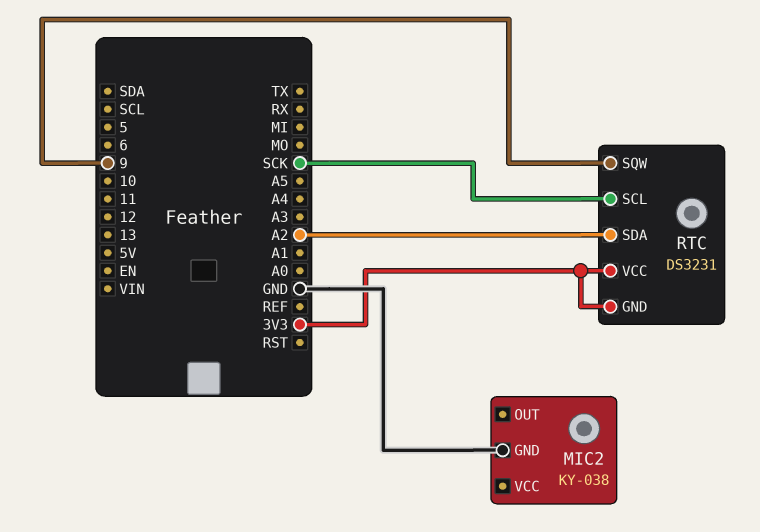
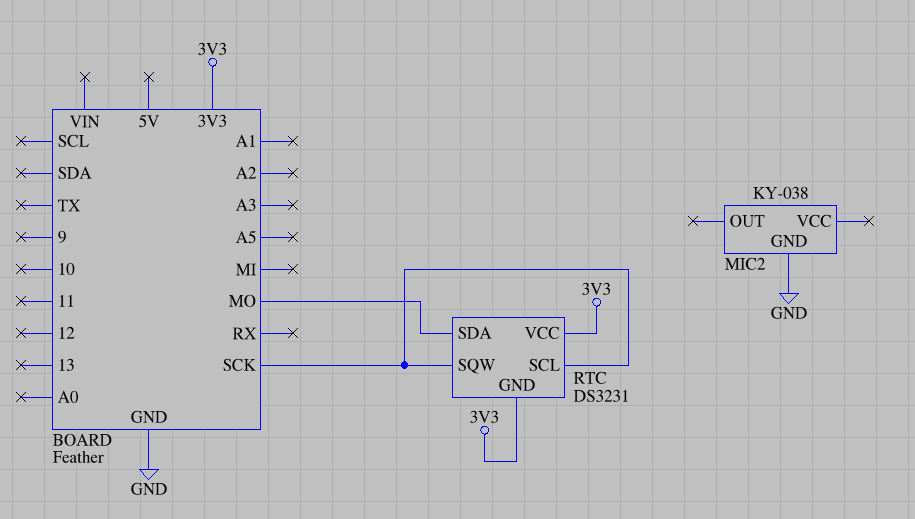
RTC pin SDA: A2 -> MO
RTC pin SQW: 9 -> SCK

